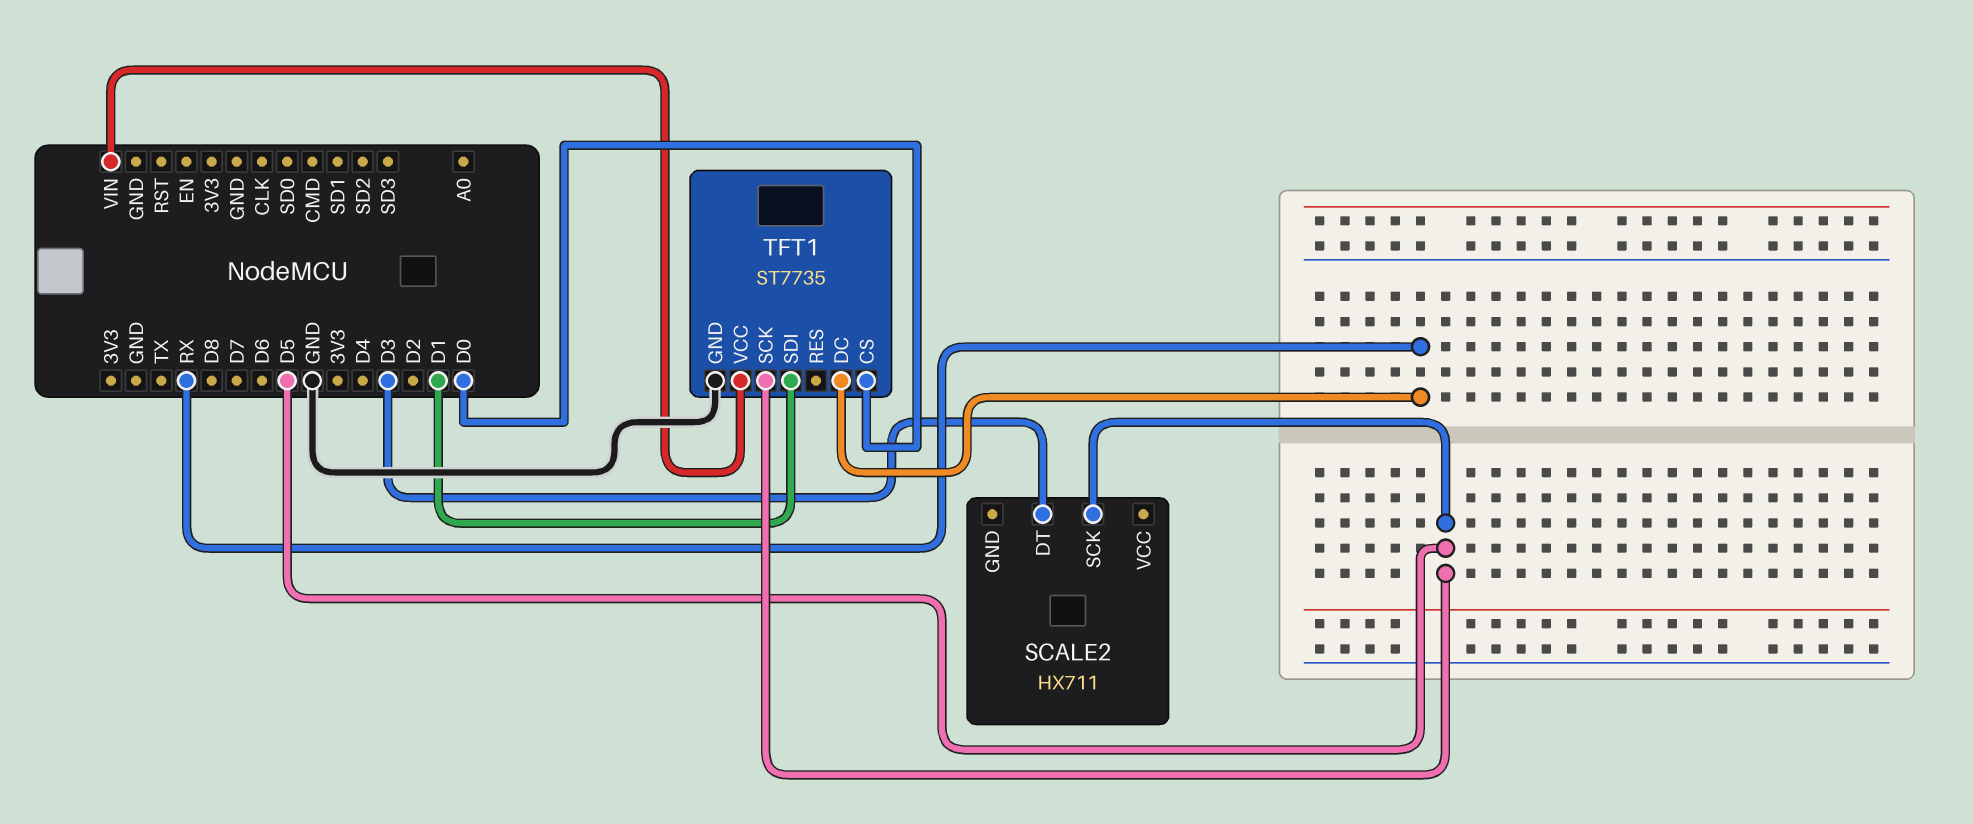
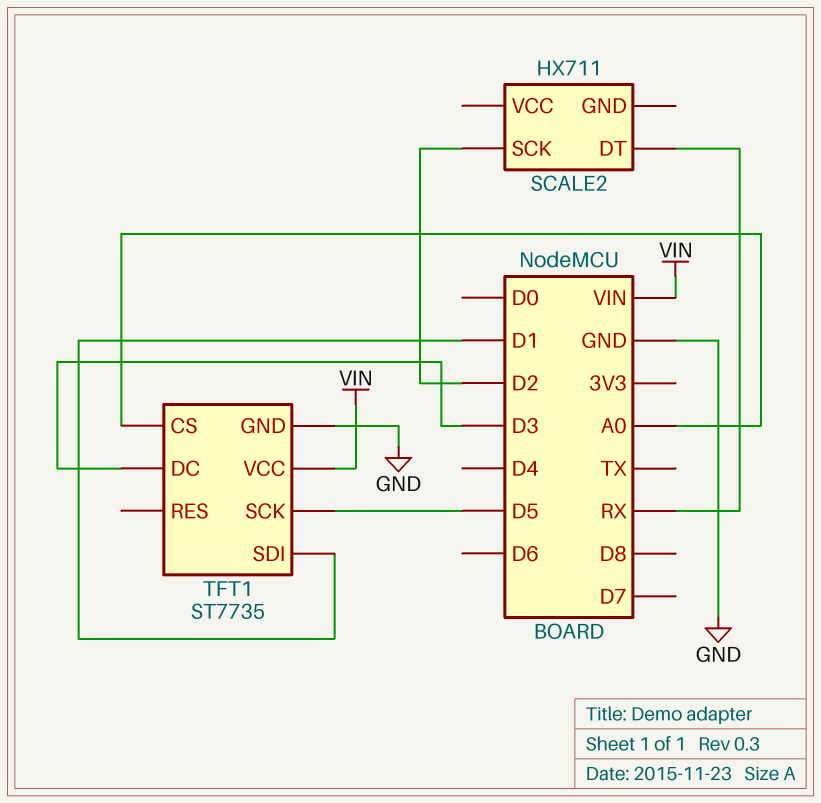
SCALE2 pin DT: D3 -> RX
SCALE2 pin SCK: D5 -> D2
TFT1 pin CS: D0 -> A0
TFT1 pin DC: RX -> D3

